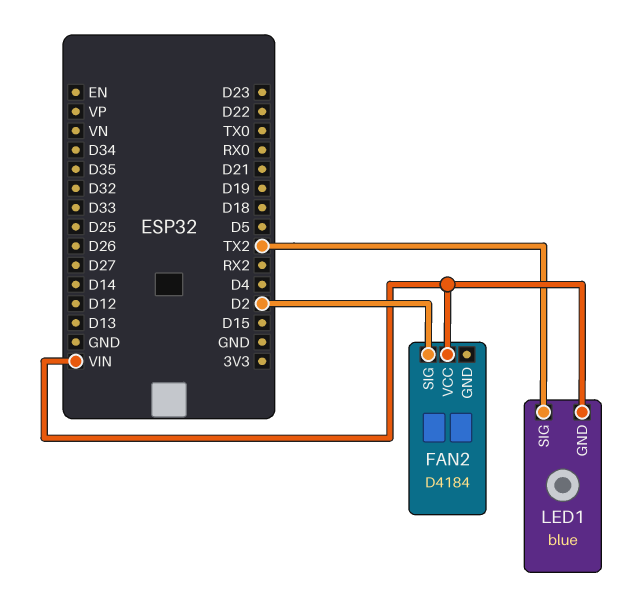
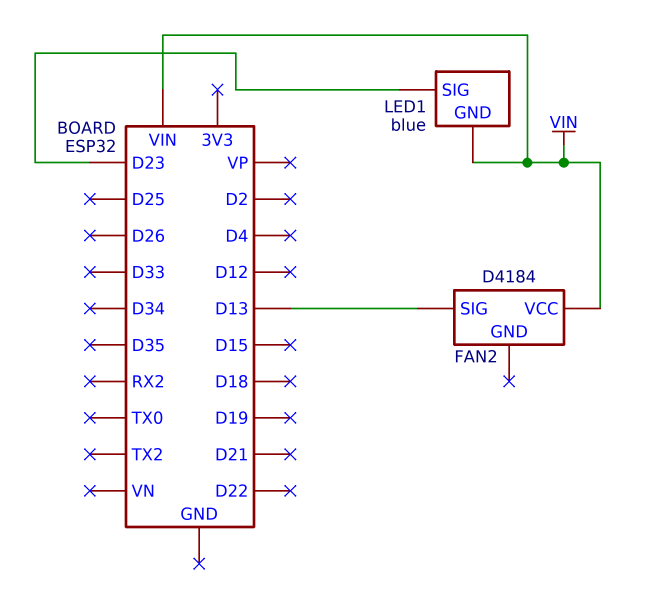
FAN2 pin SIG: D2 -> D13
LED1 pin SIG: TX2 -> D23

